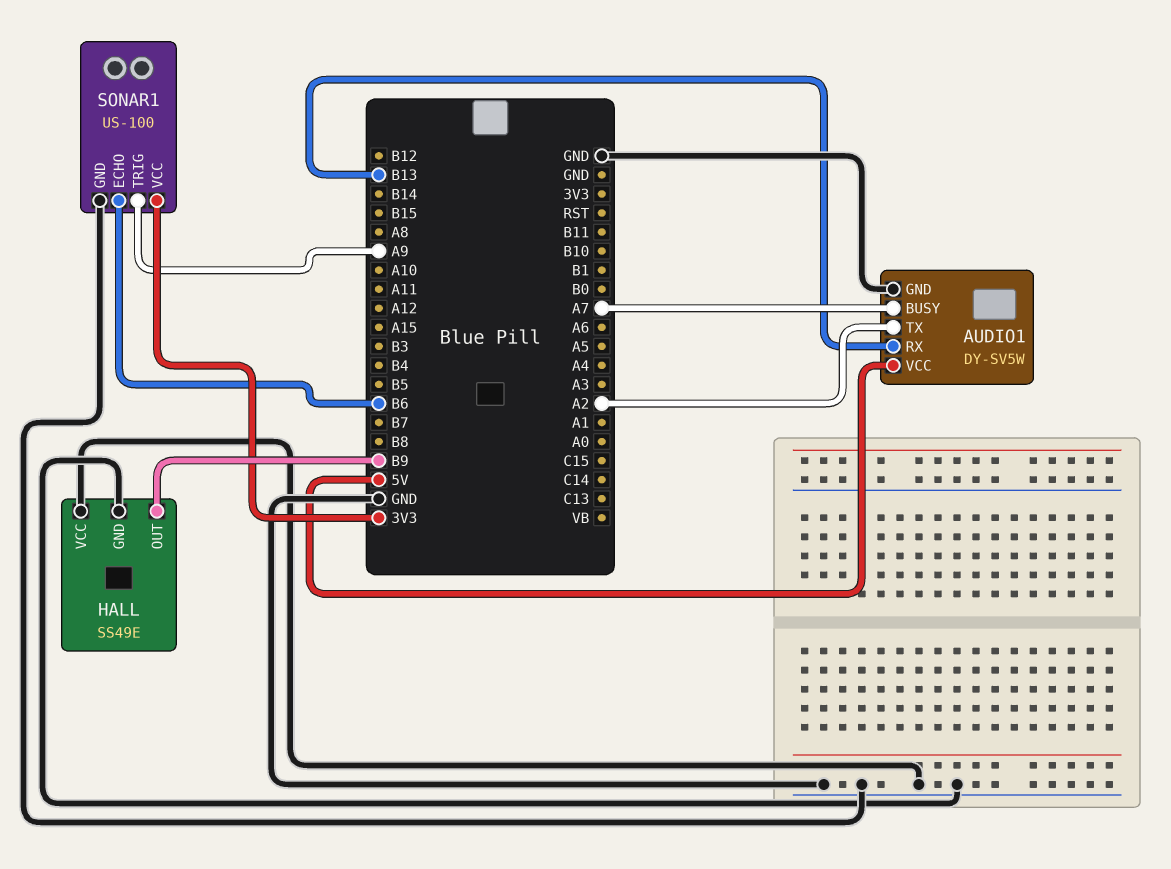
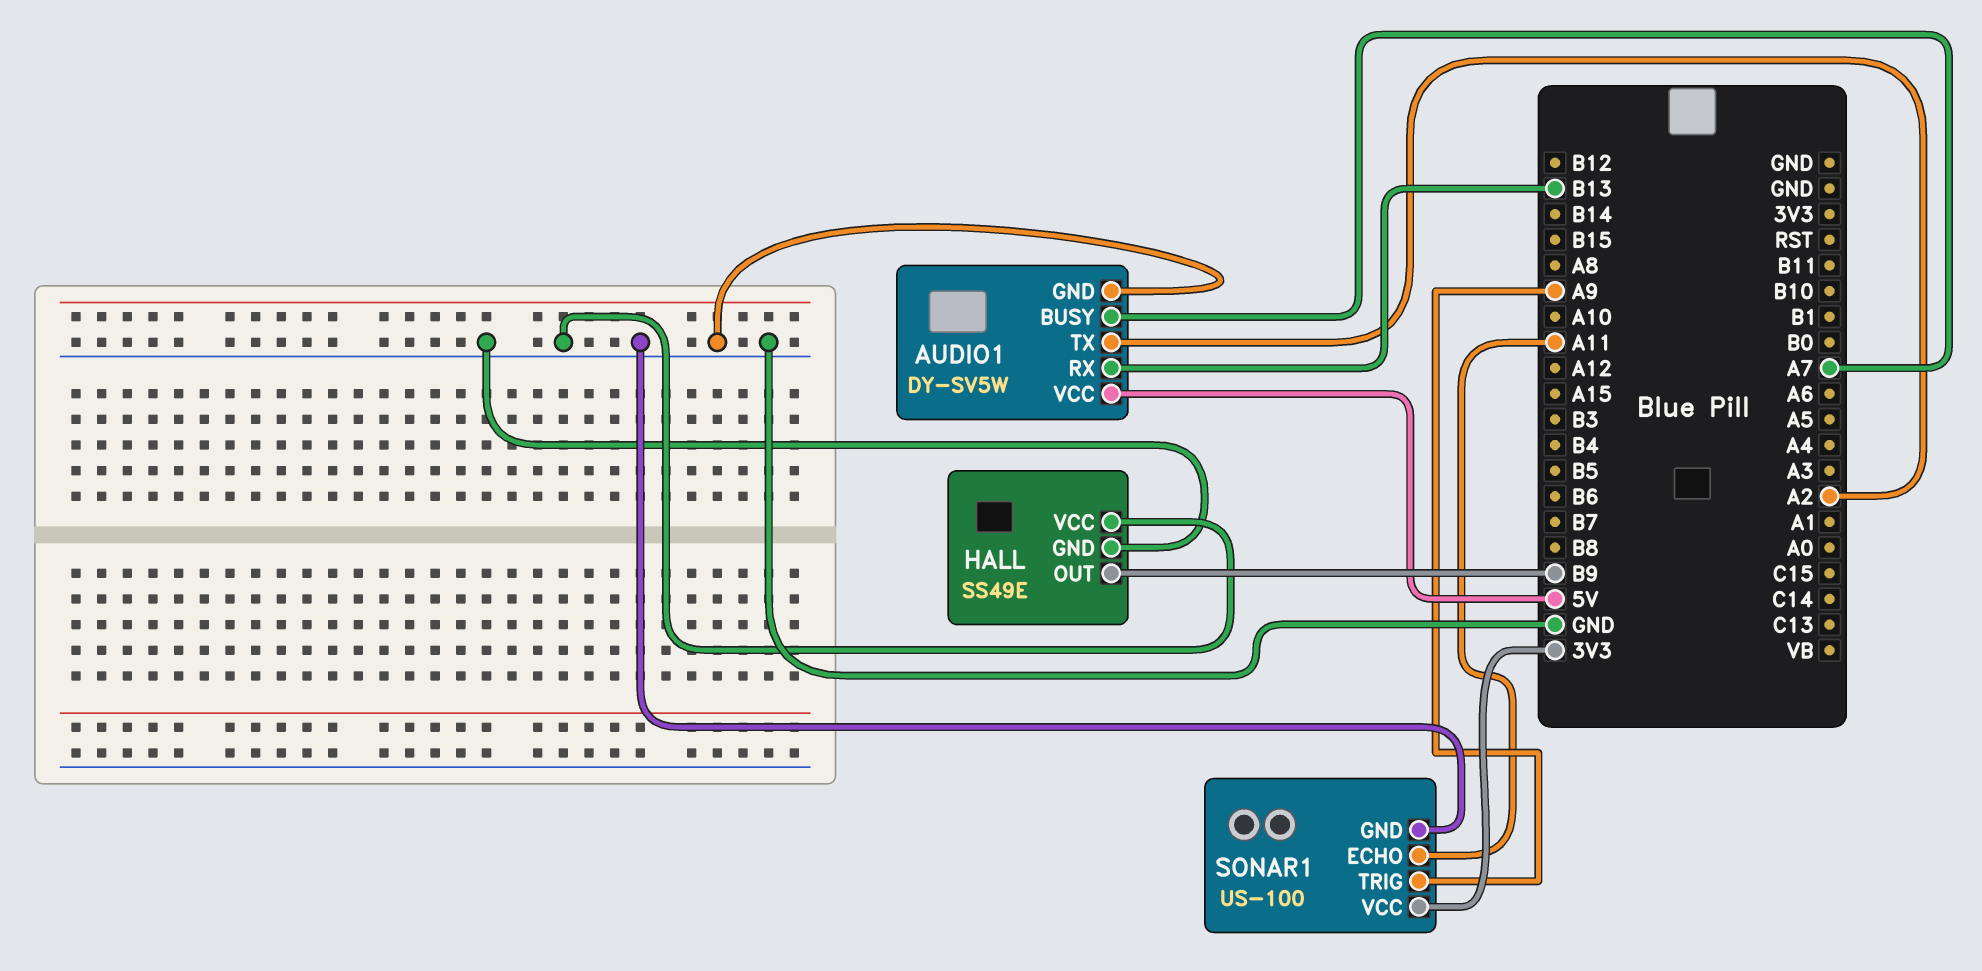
SONAR1 pin ECHO: B6 -> A11

